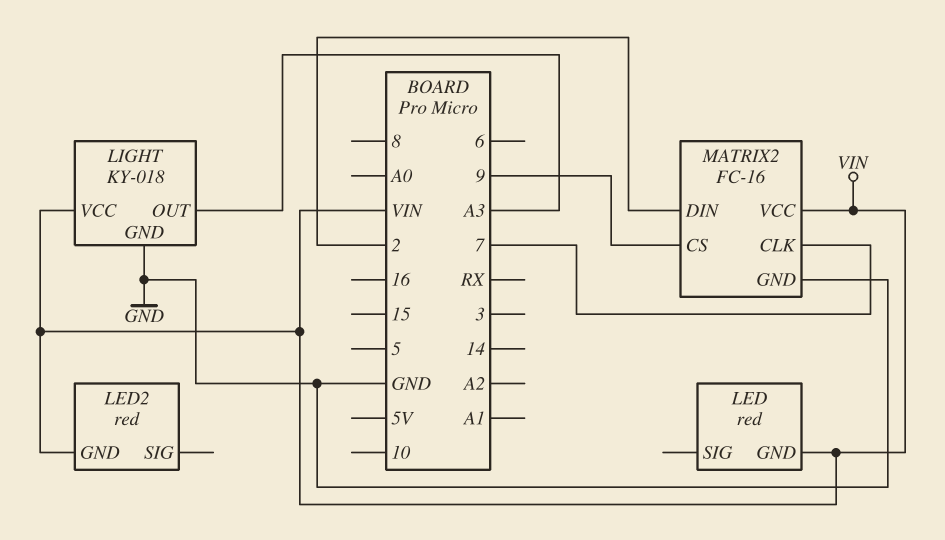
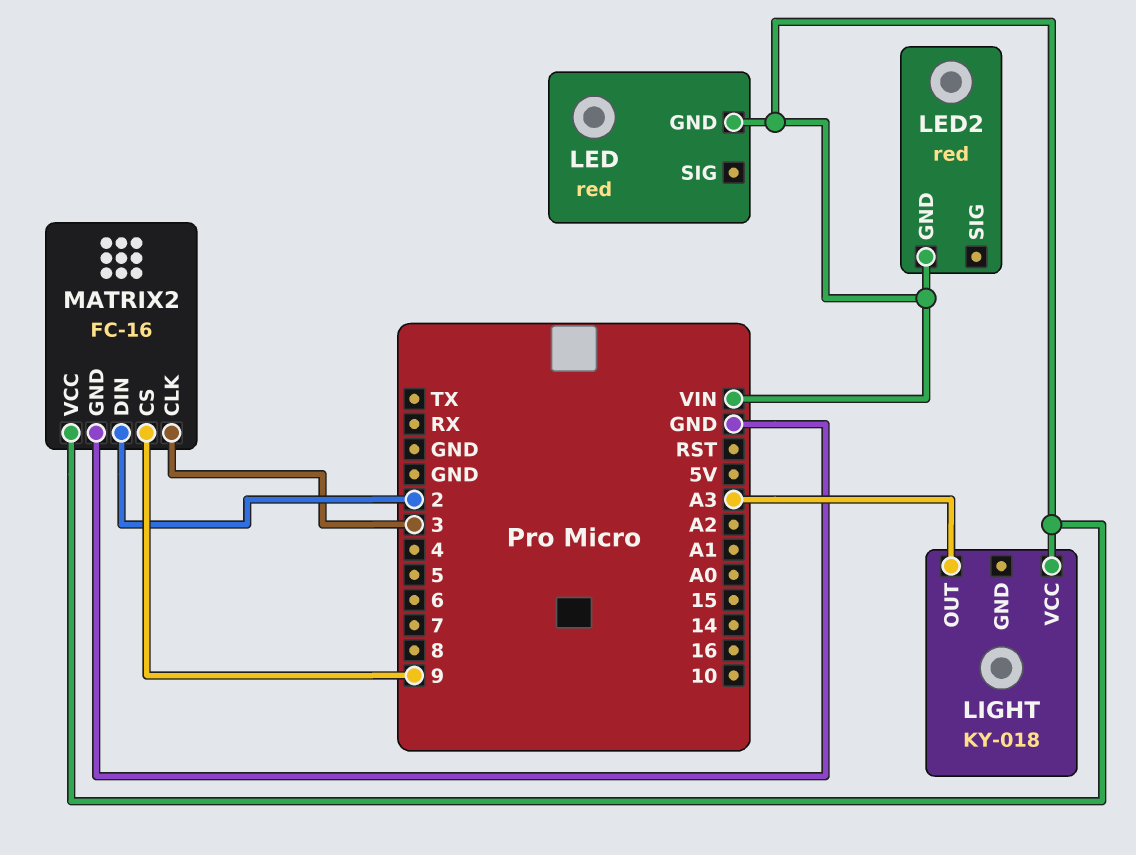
LIGHT pin GND: GND -> none
MATRIX2 pin CLK: 7 -> 3

